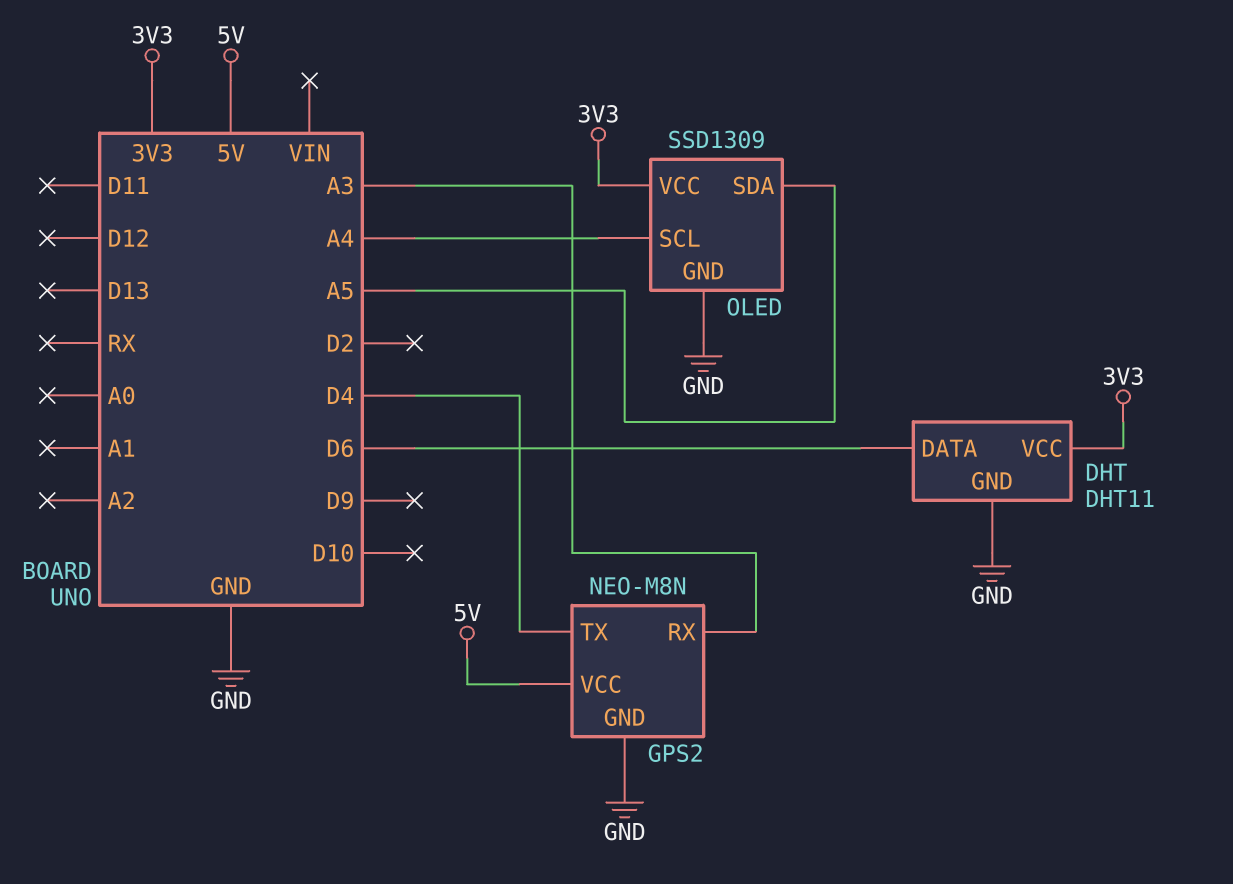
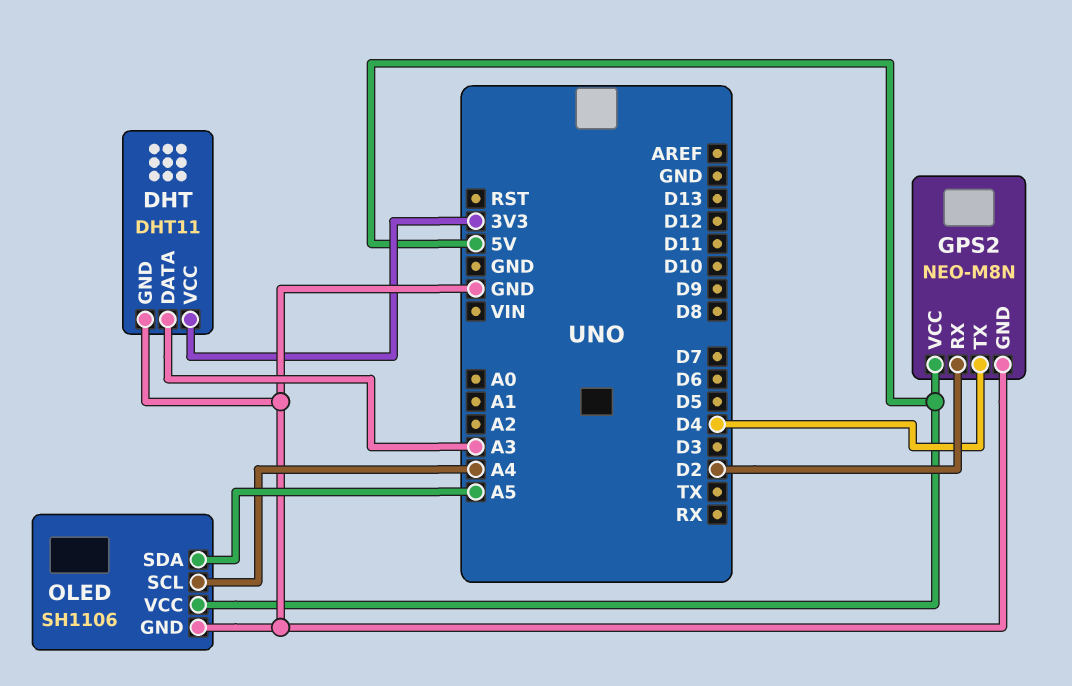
DHT pin DATA: D6 -> A3
GPS2 pin RX: A3 -> D2
OLED: SSD1309 -> SH1106
OLED pin VCC: 3V3 -> 5V

